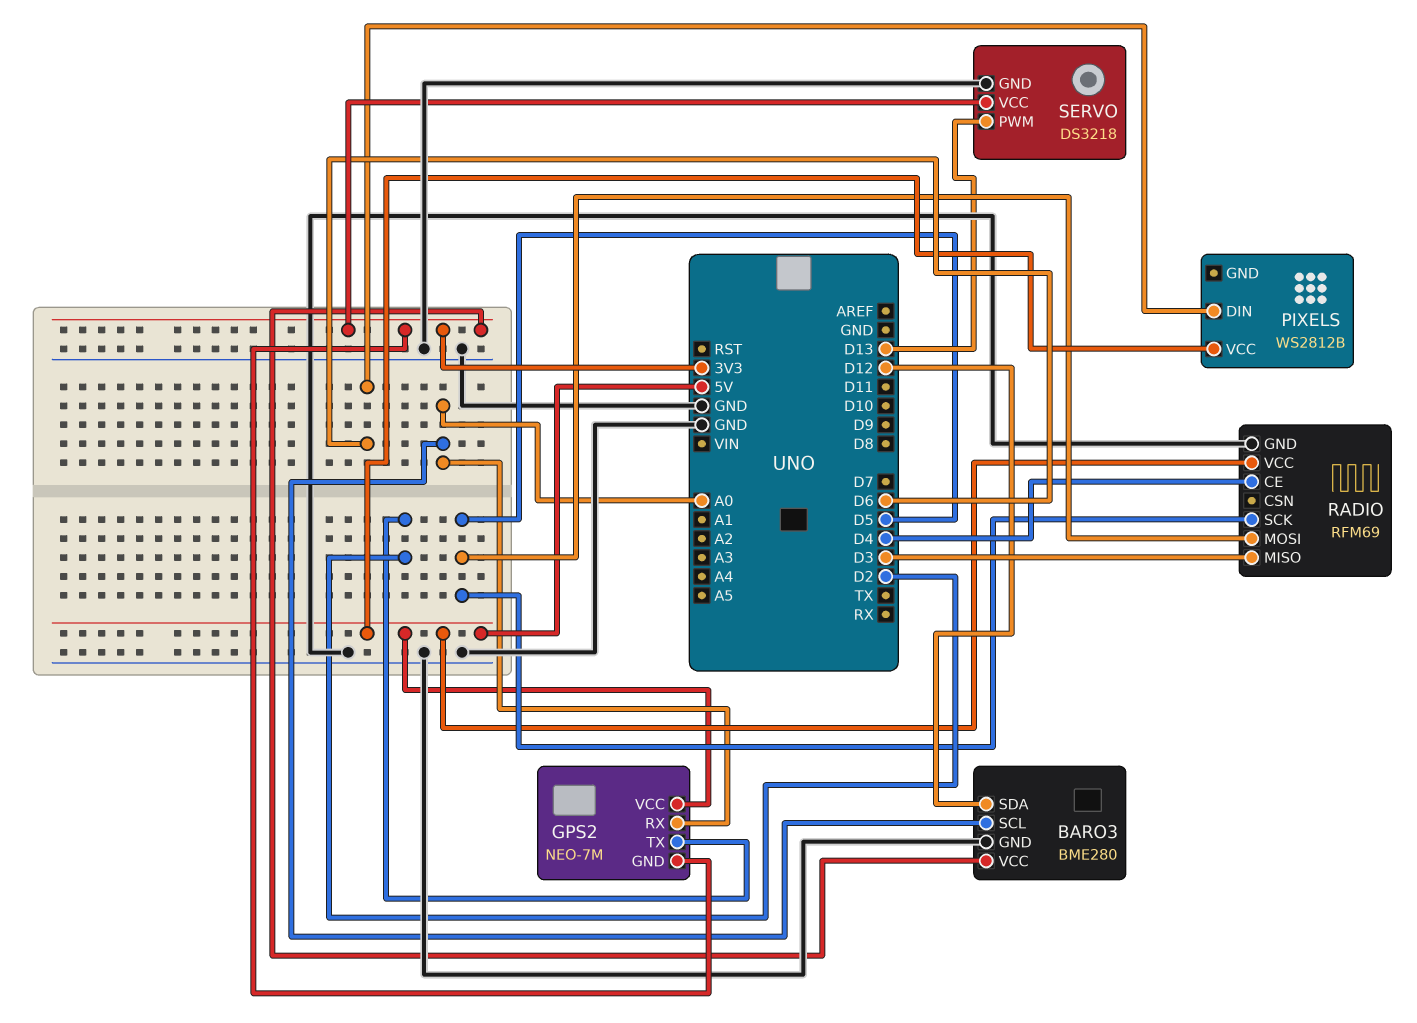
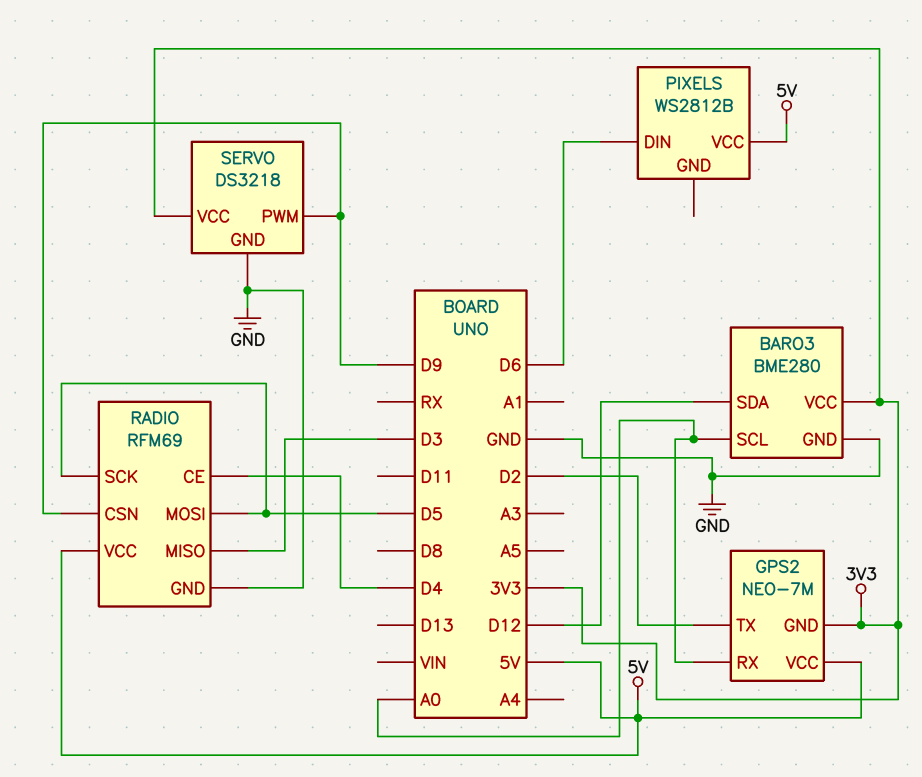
RADIO pin CSN: none -> D9
SERVO pin PWM: D13 -> D9

